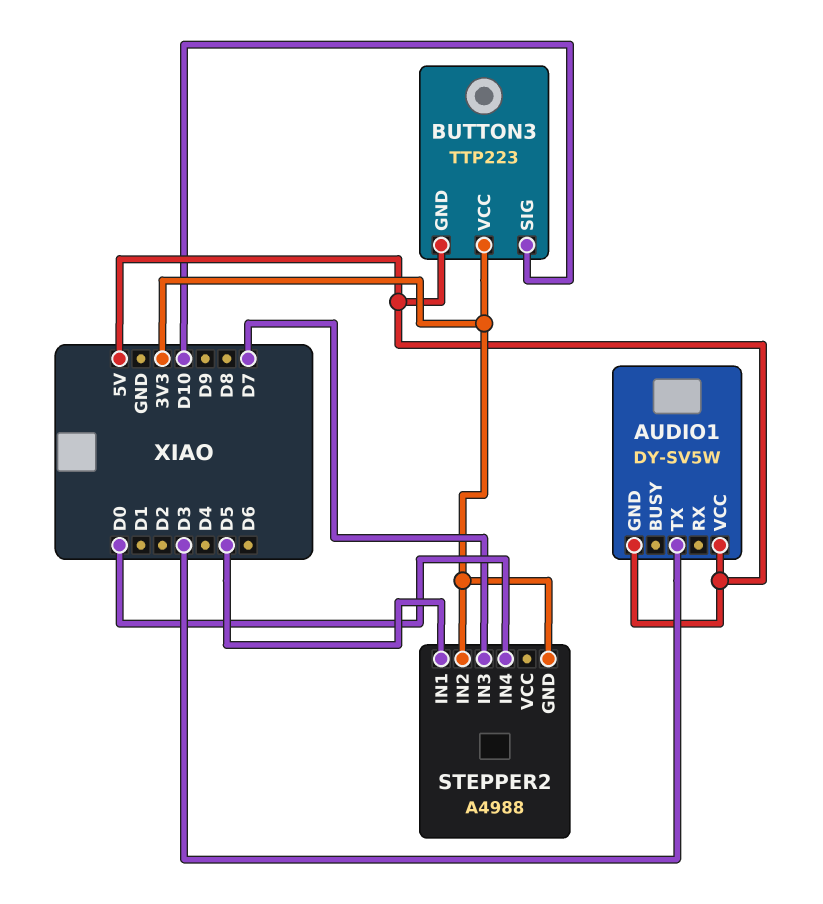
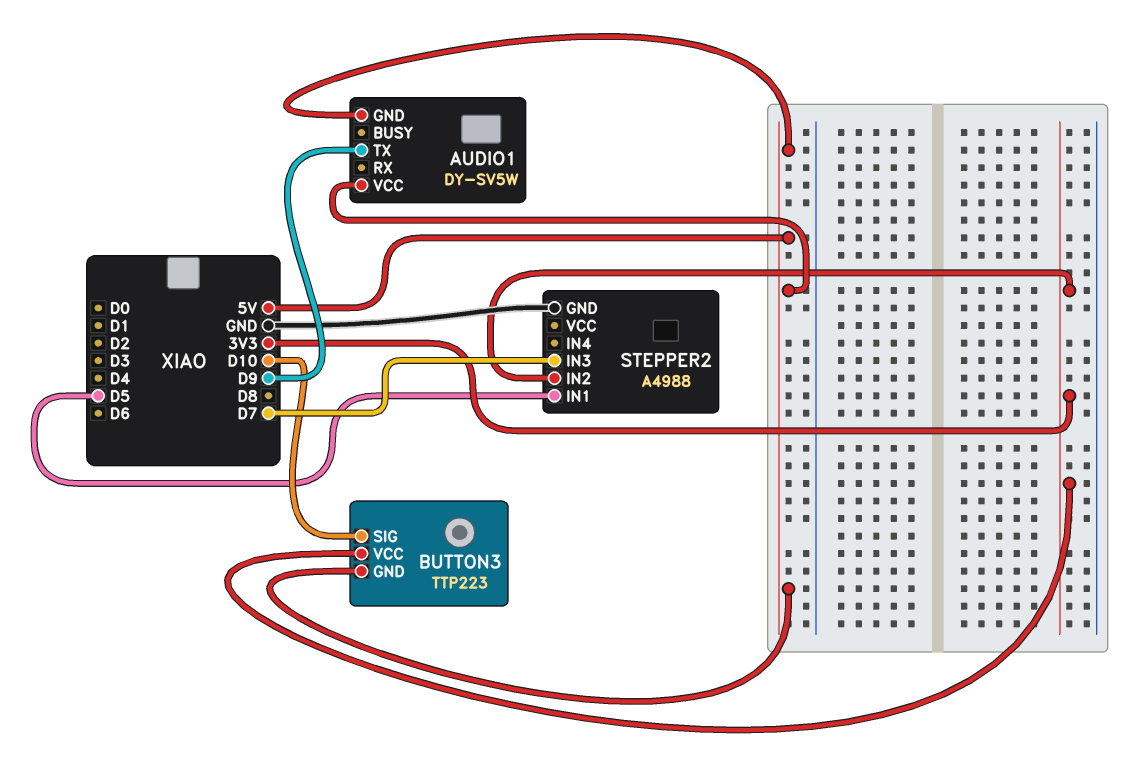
AUDIO1 pin TX: D3 -> D9
STEPPER2 pin GND: 3V3 -> GND
STEPPER2 pin IN4: D0 -> none

